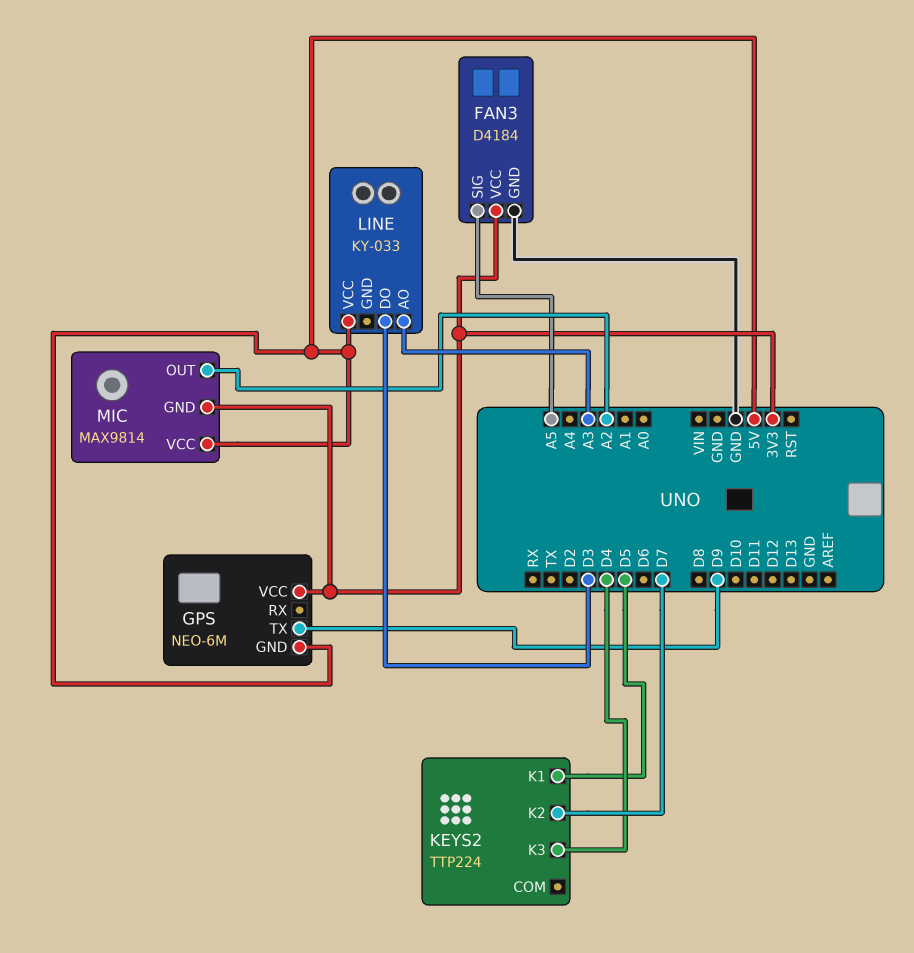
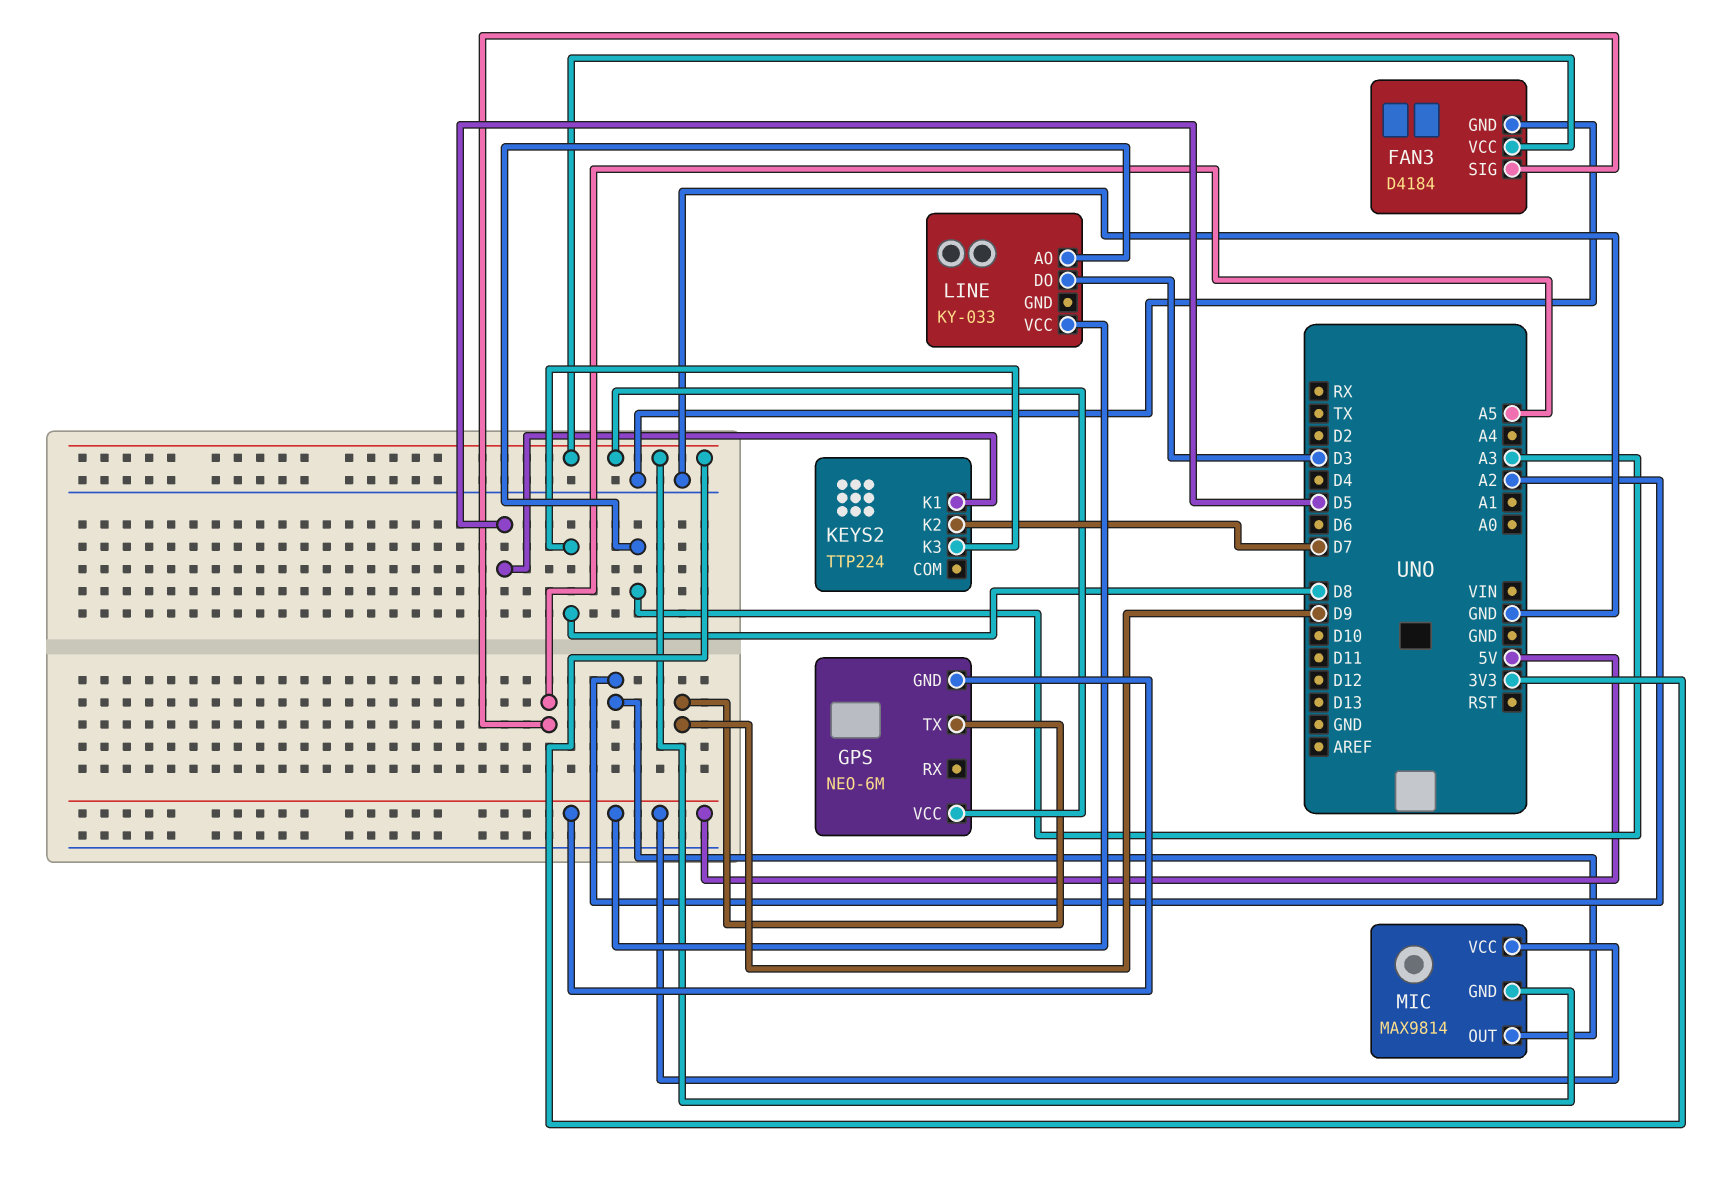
KEYS2 pin K3: D4 -> D8

